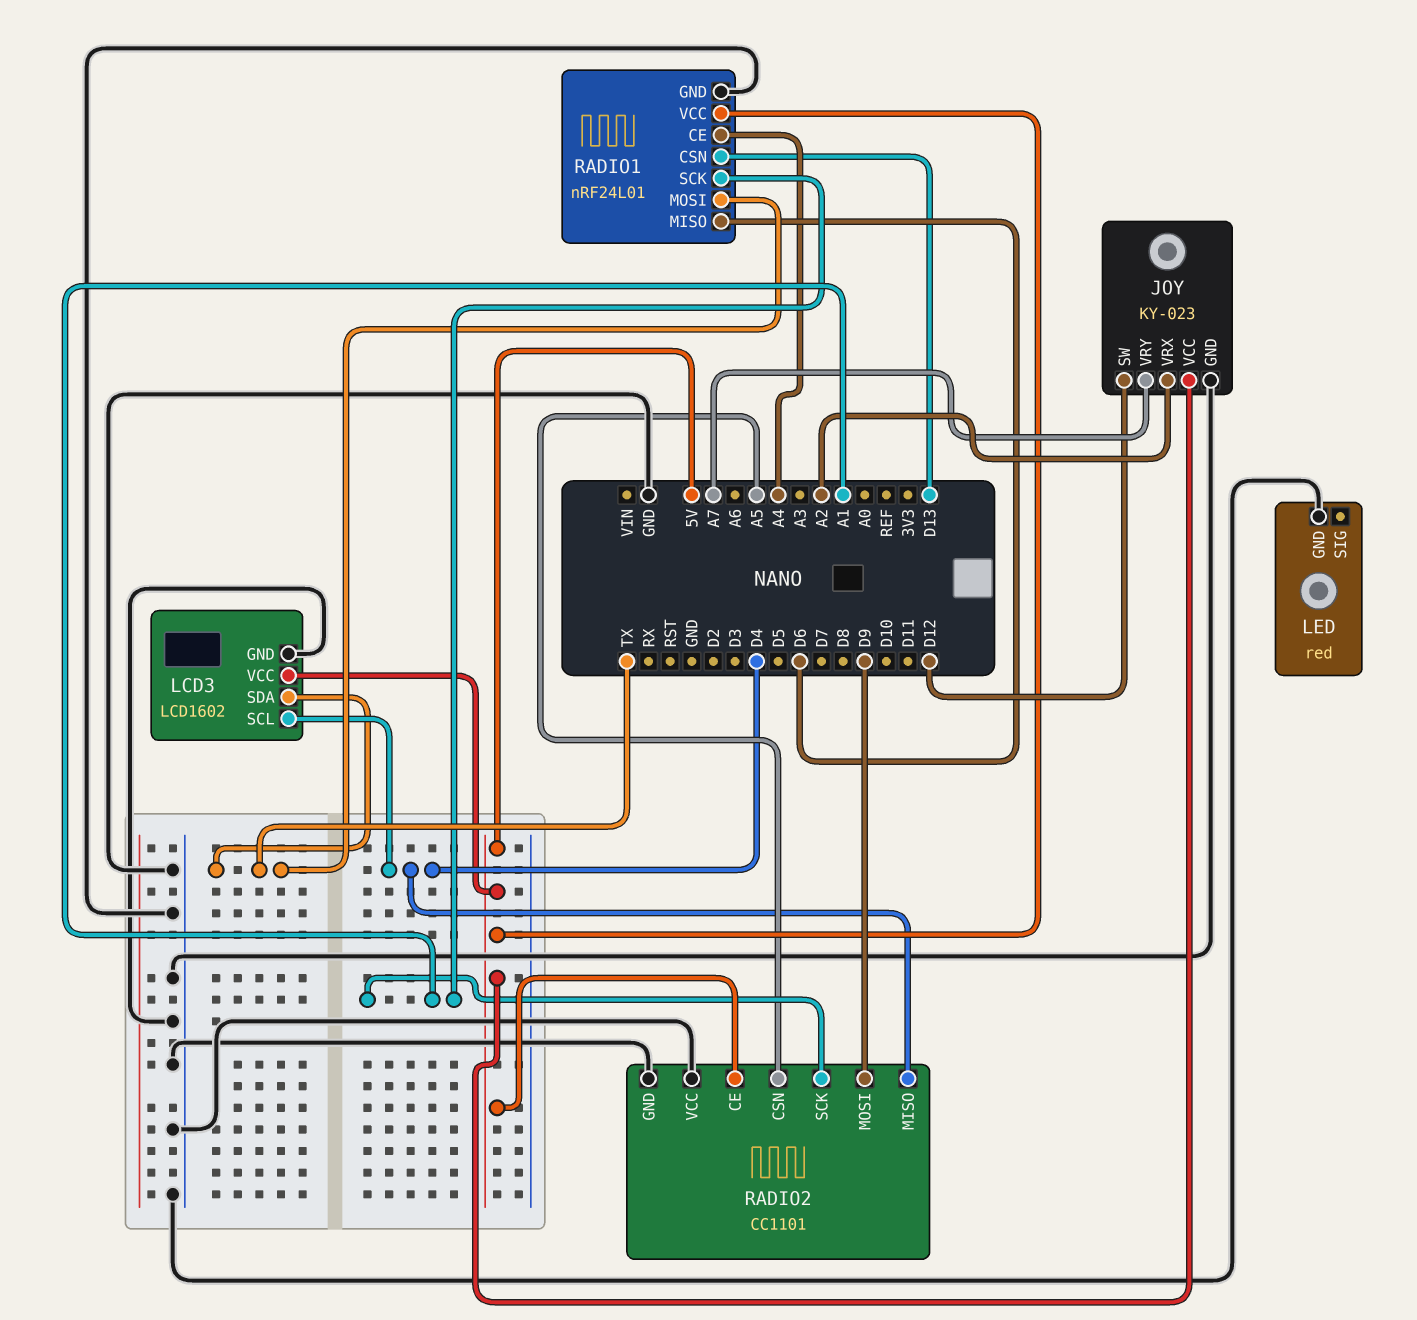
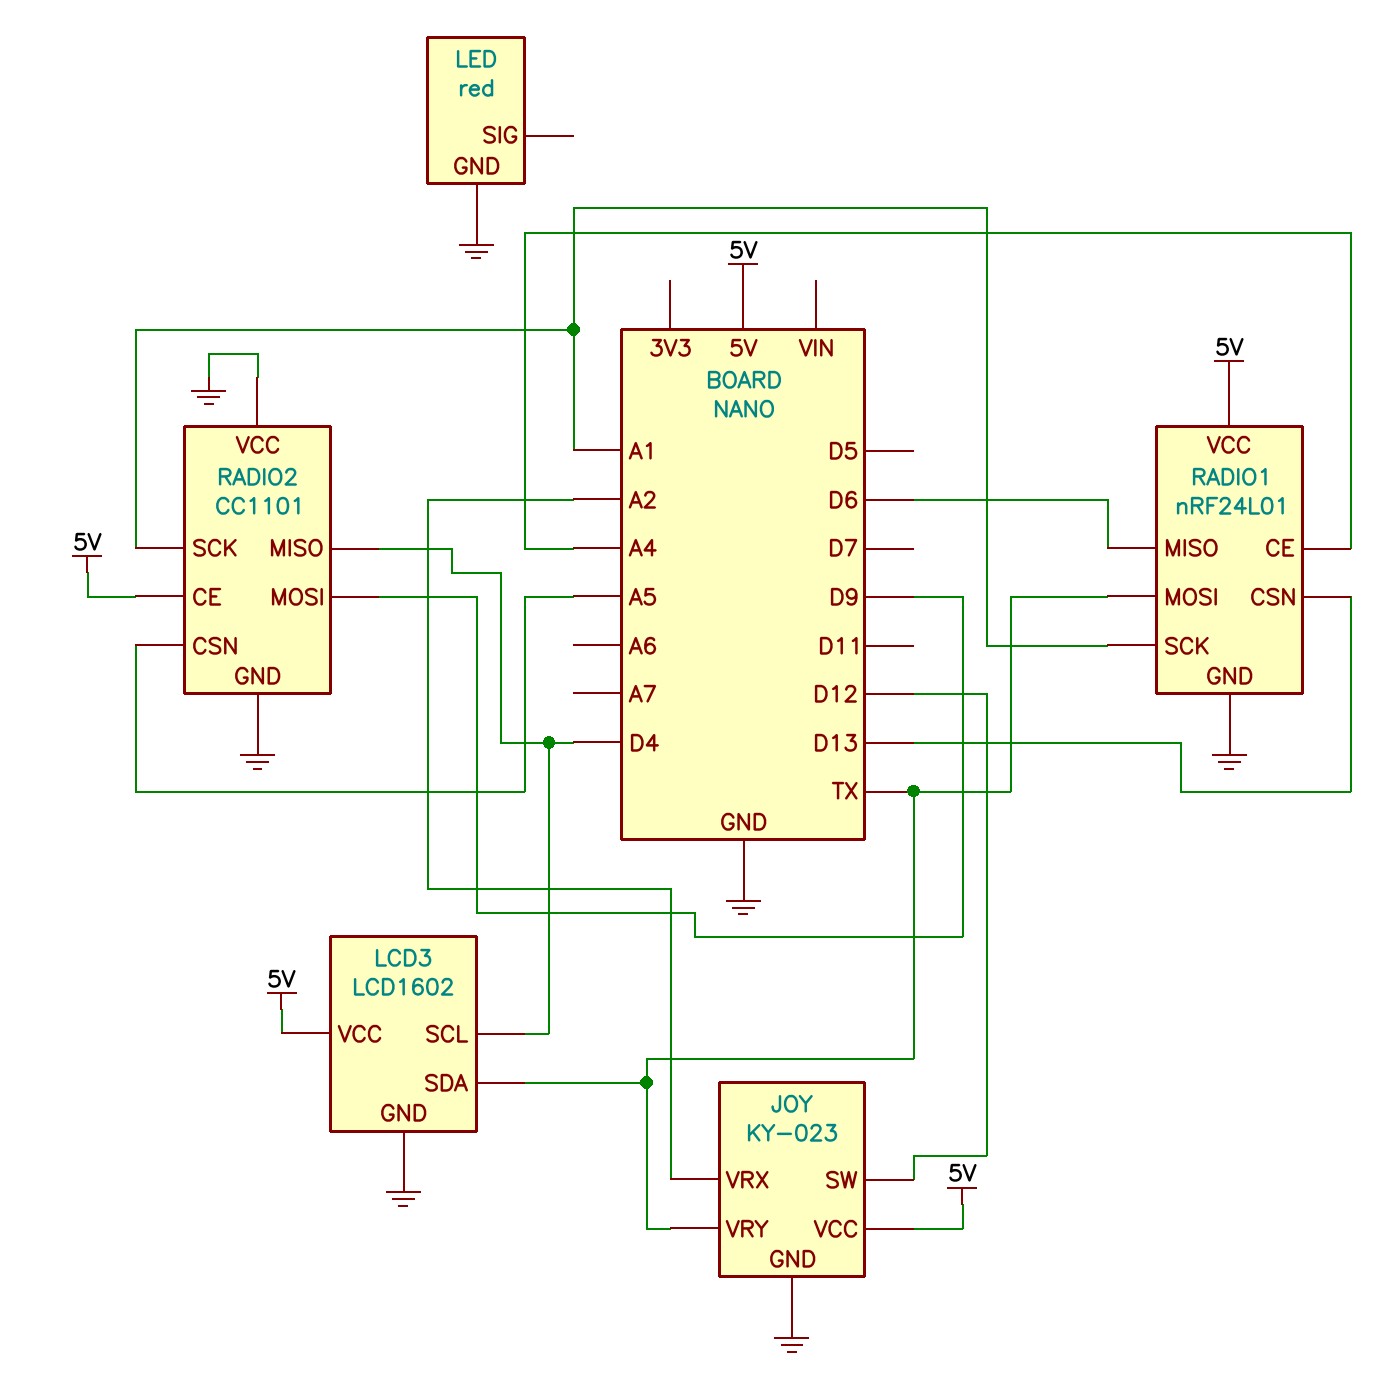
JOY pin VRY: A7 -> TX

